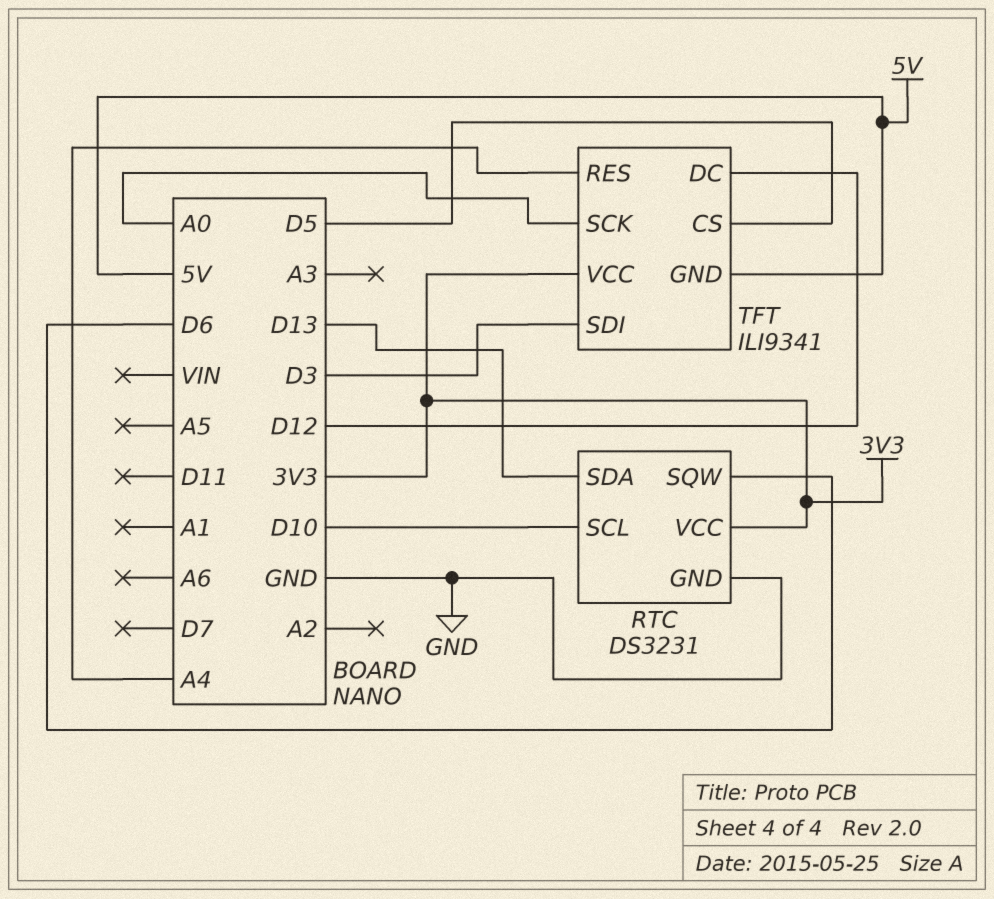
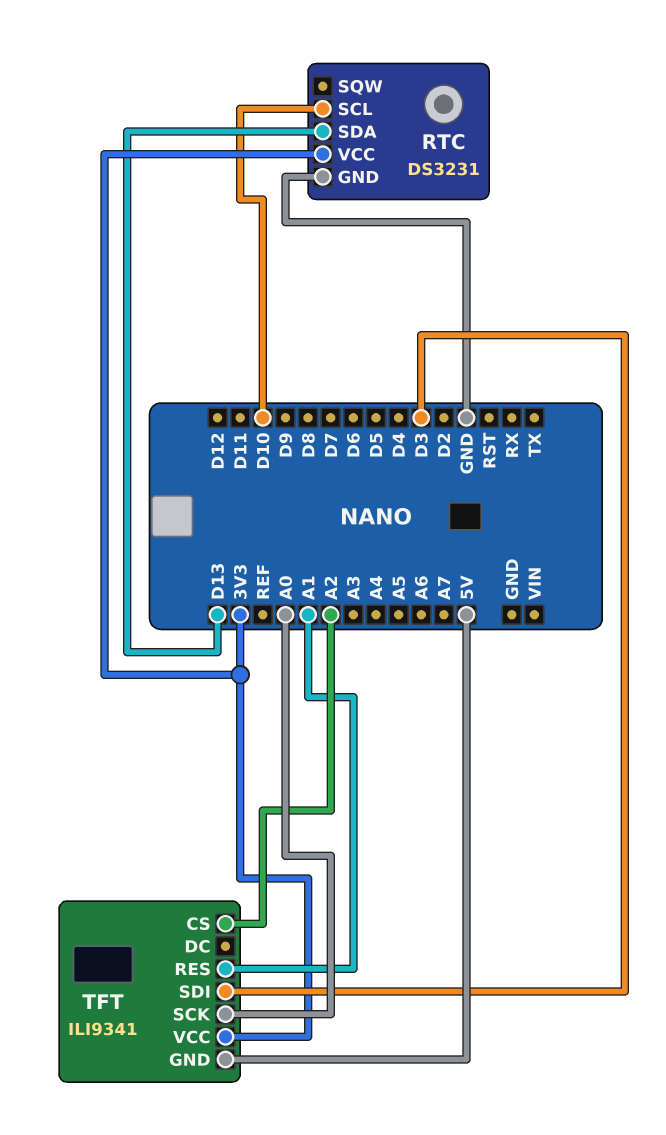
RTC pin SQW: D6 -> none
TFT pin CS: D5 -> A2
TFT pin DC: D12 -> none
TFT pin RES: A4 -> A1

